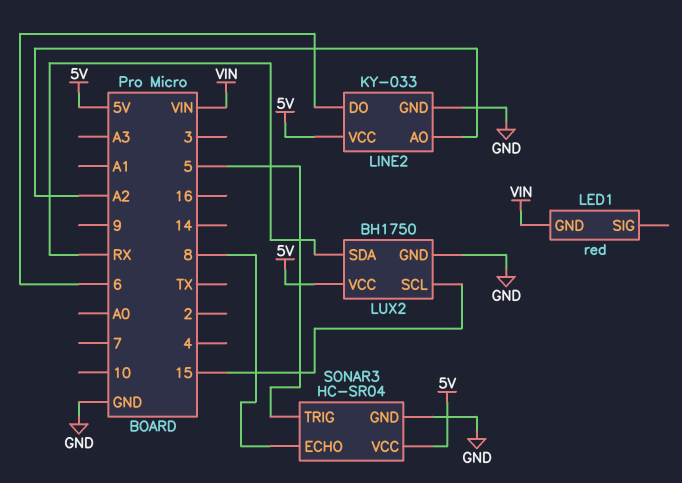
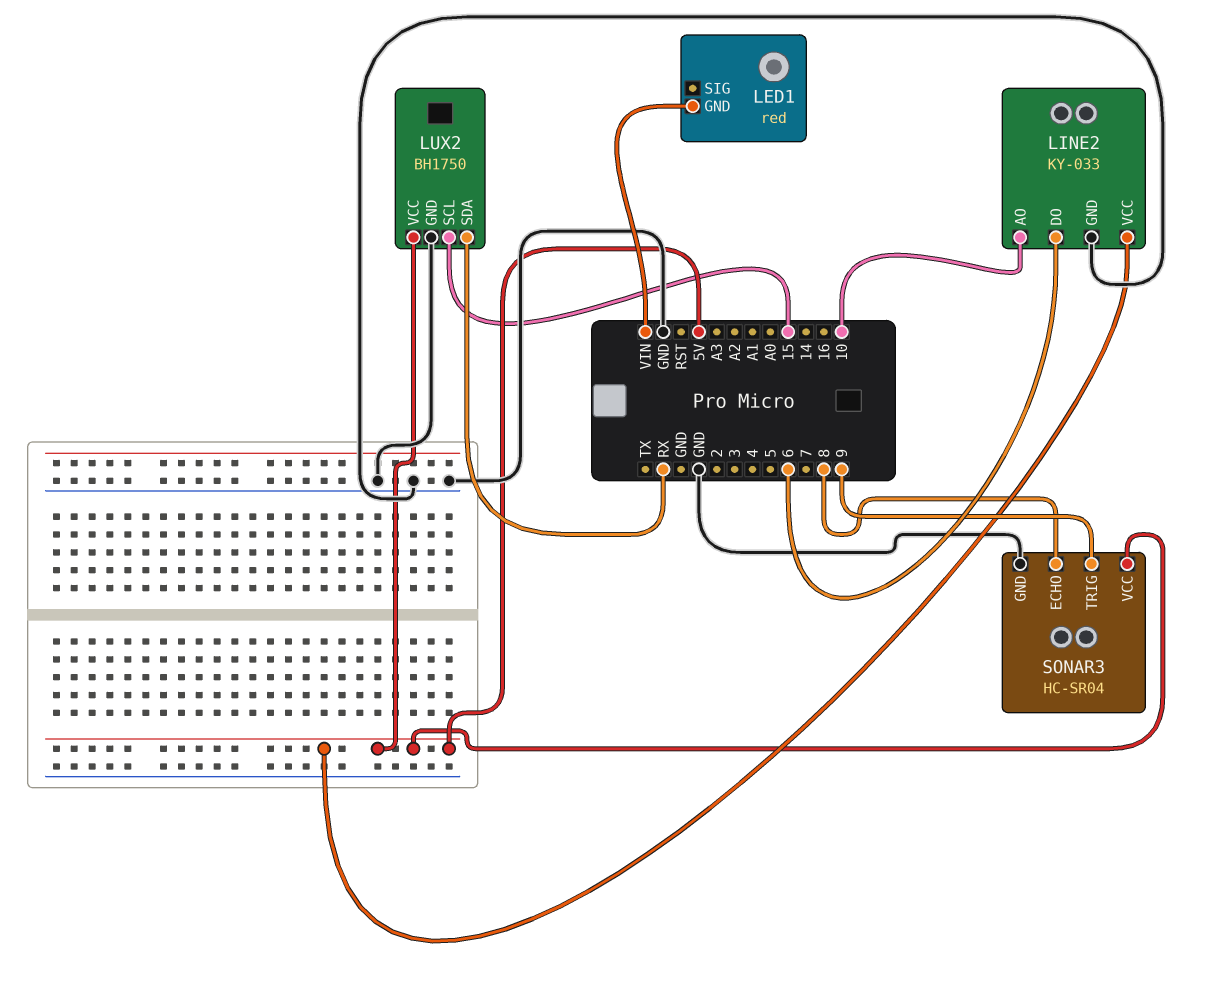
LINE2 pin AO: A2 -> 10
SONAR3 pin TRIG: 5 -> 9

